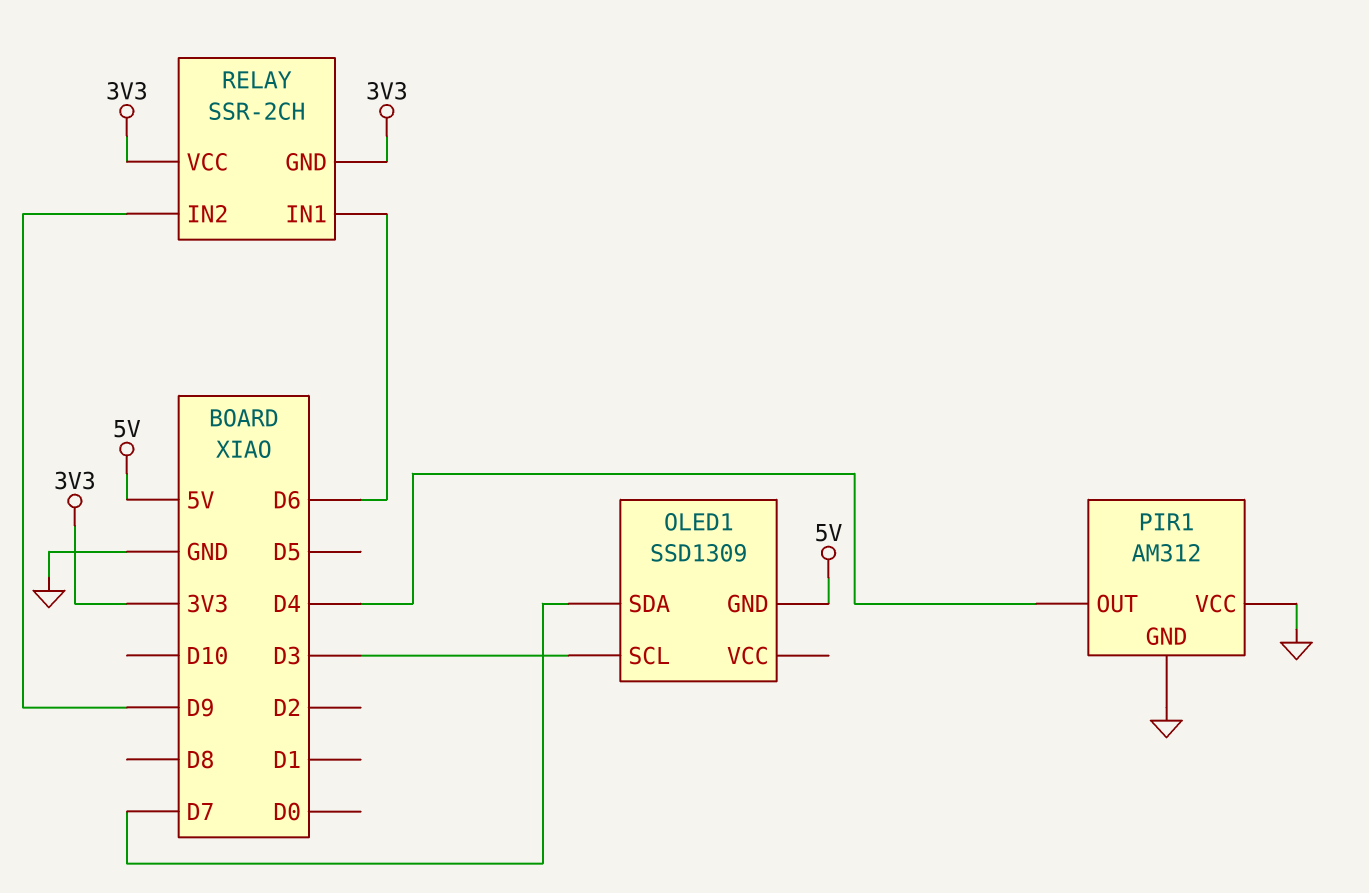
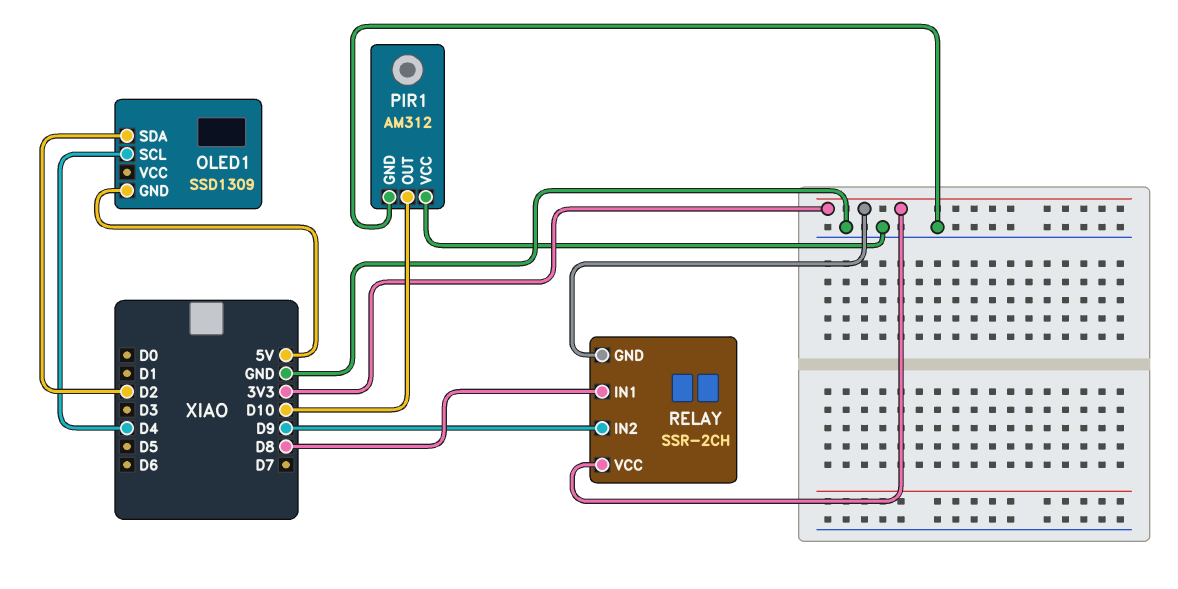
OLED1 pin SCL: D3 -> D4
OLED1 pin SDA: D7 -> D2
PIR1 pin OUT: D4 -> D10
RELAY pin IN1: D6 -> D8

